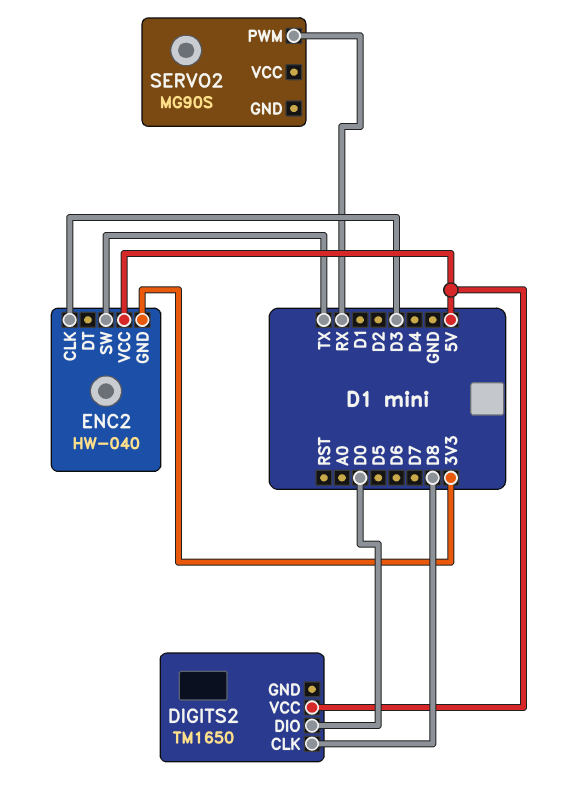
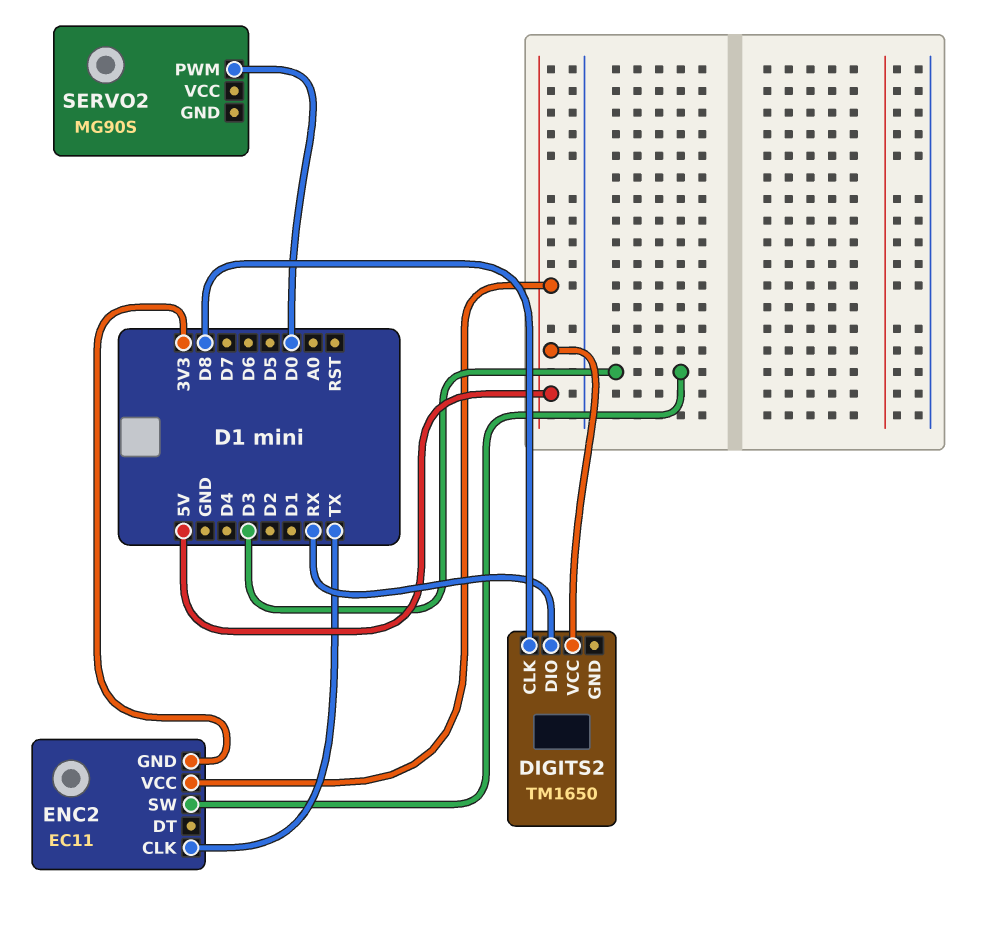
DIGITS2 pin DIO: D0 -> RX
ENC2: HW-040 -> EC11
ENC2 pin CLK: D3 -> TX
ENC2 pin SW: TX -> D3
SERVO2 pin PWM: RX -> D0

